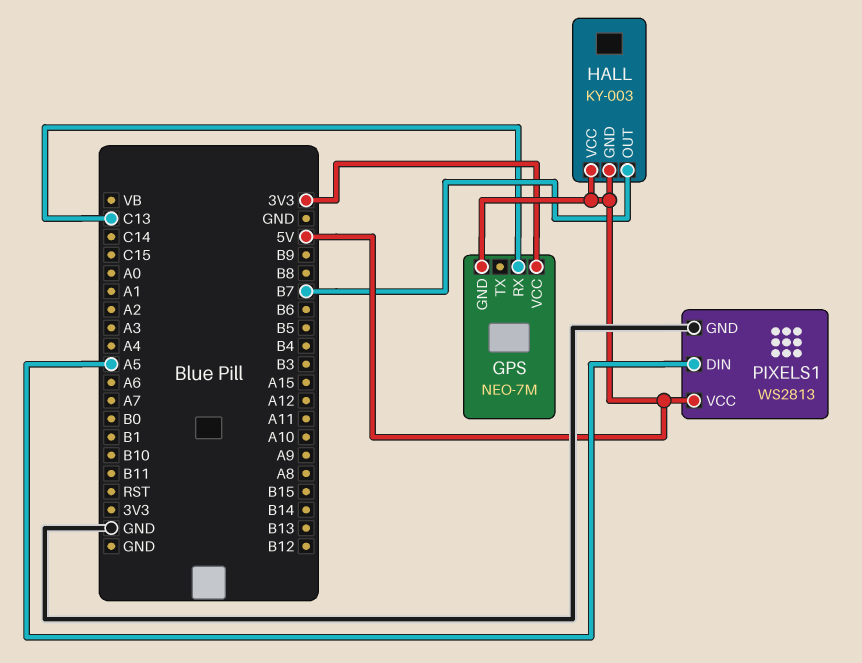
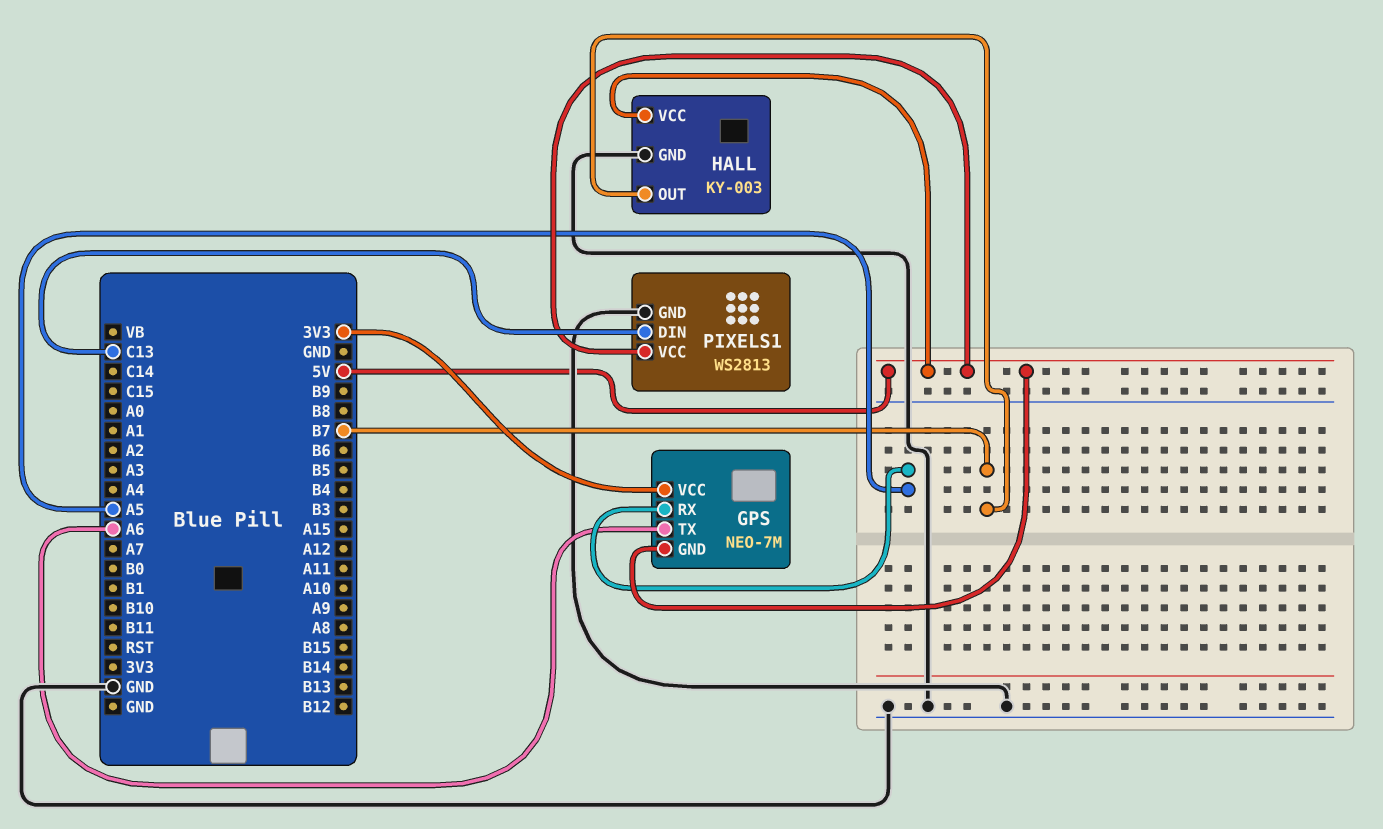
GPS pin RX: C13 -> A5
GPS pin TX: none -> A6
HALL pin GND: 5V -> GND
PIXELS1 pin DIN: A5 -> C13

